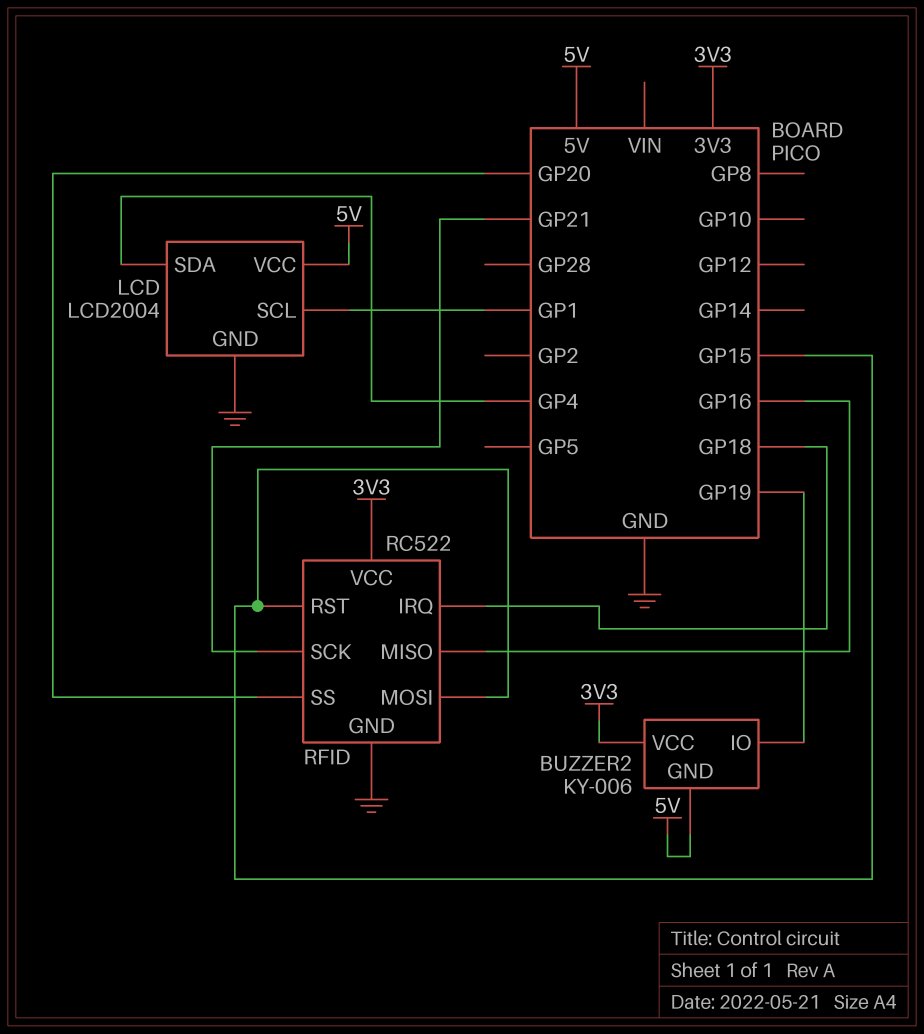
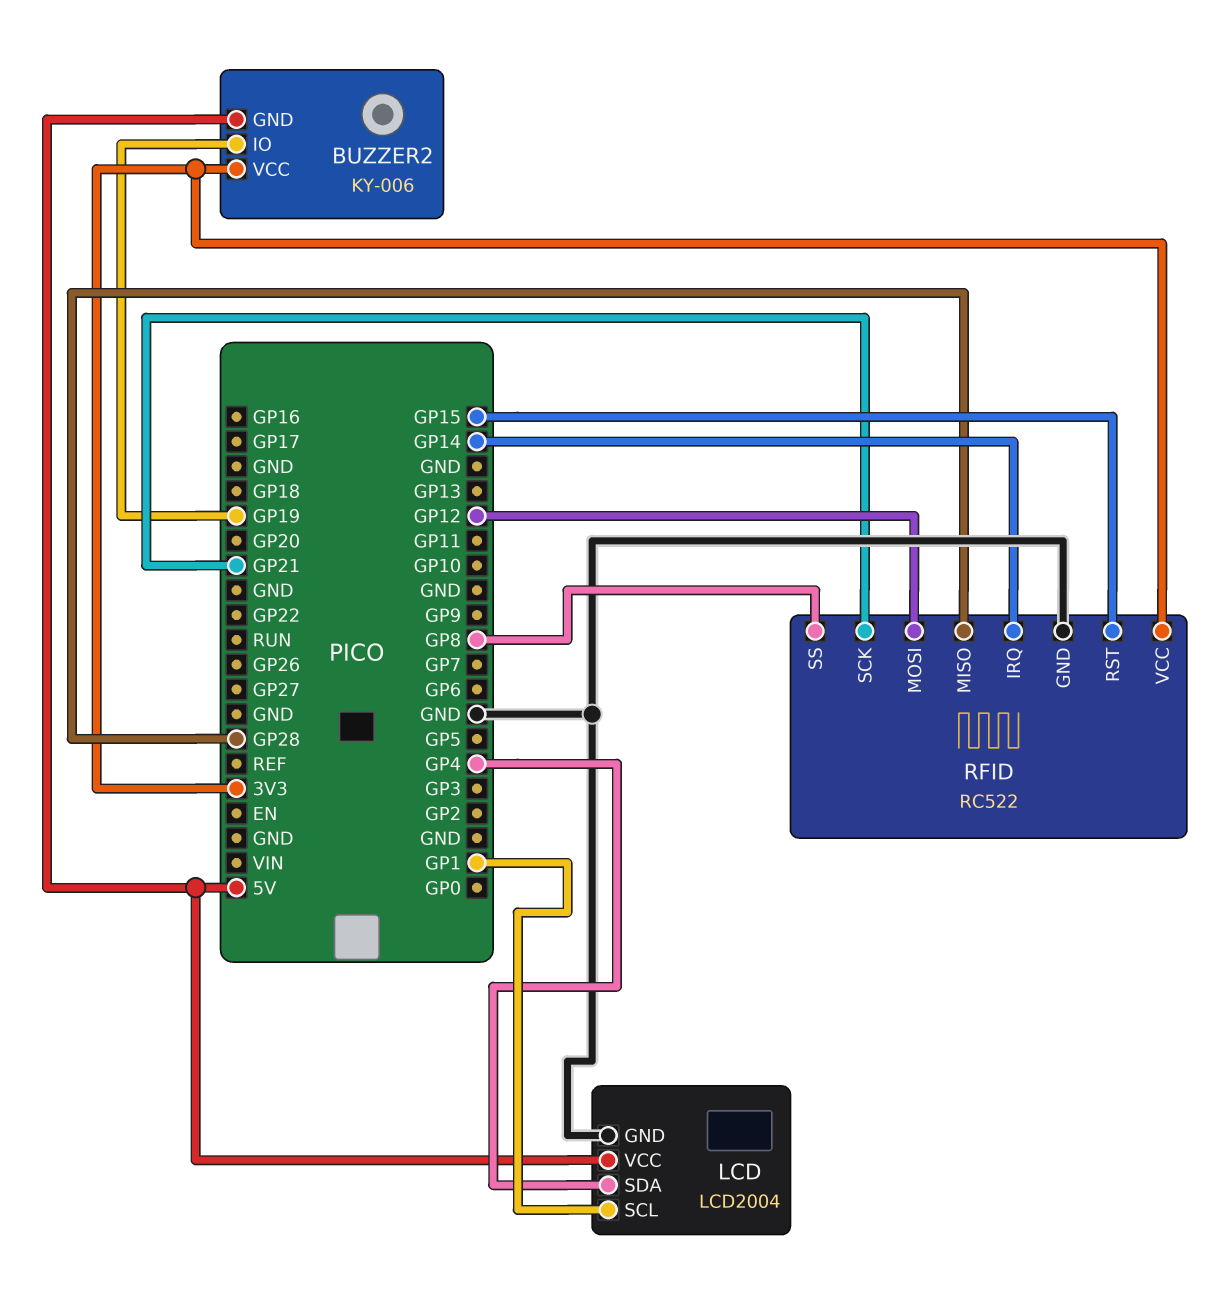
RFID pin IRQ: GP18 -> GP14
RFID pin MISO: GP16 -> GP28
RFID pin MOSI: GP15 -> GP12
RFID pin SS: GP20 -> GP8

